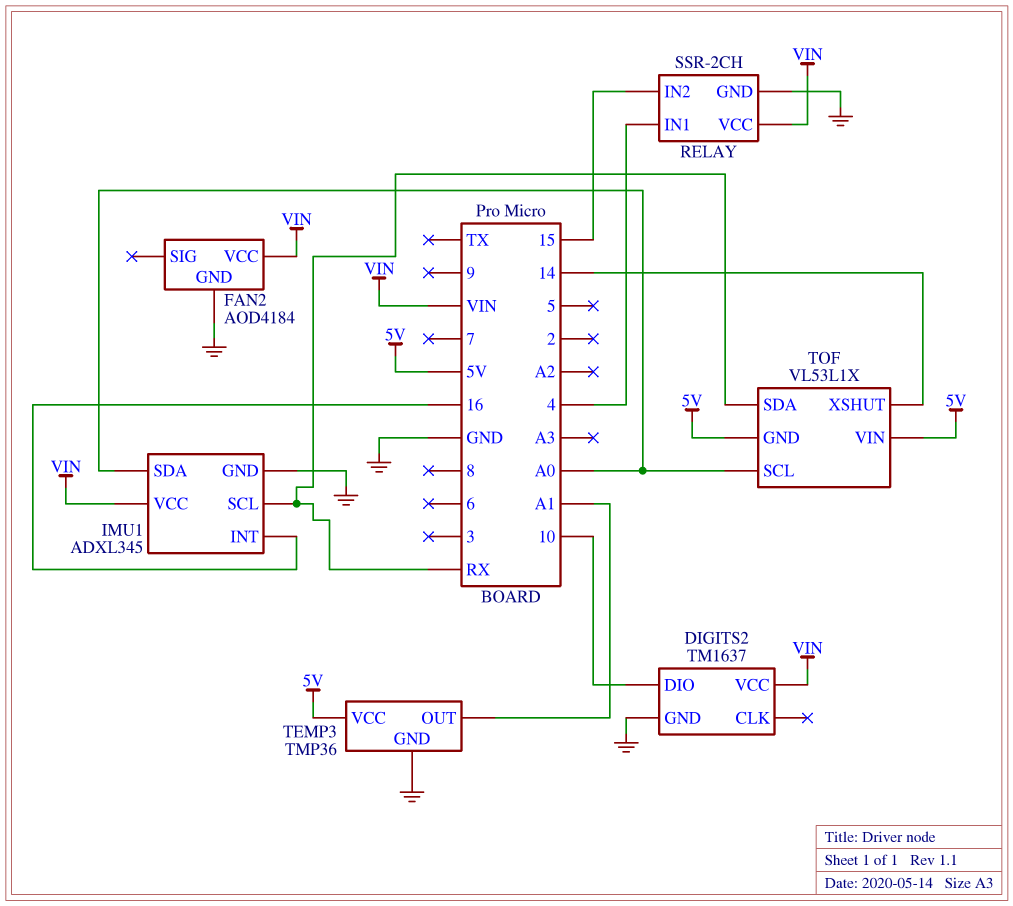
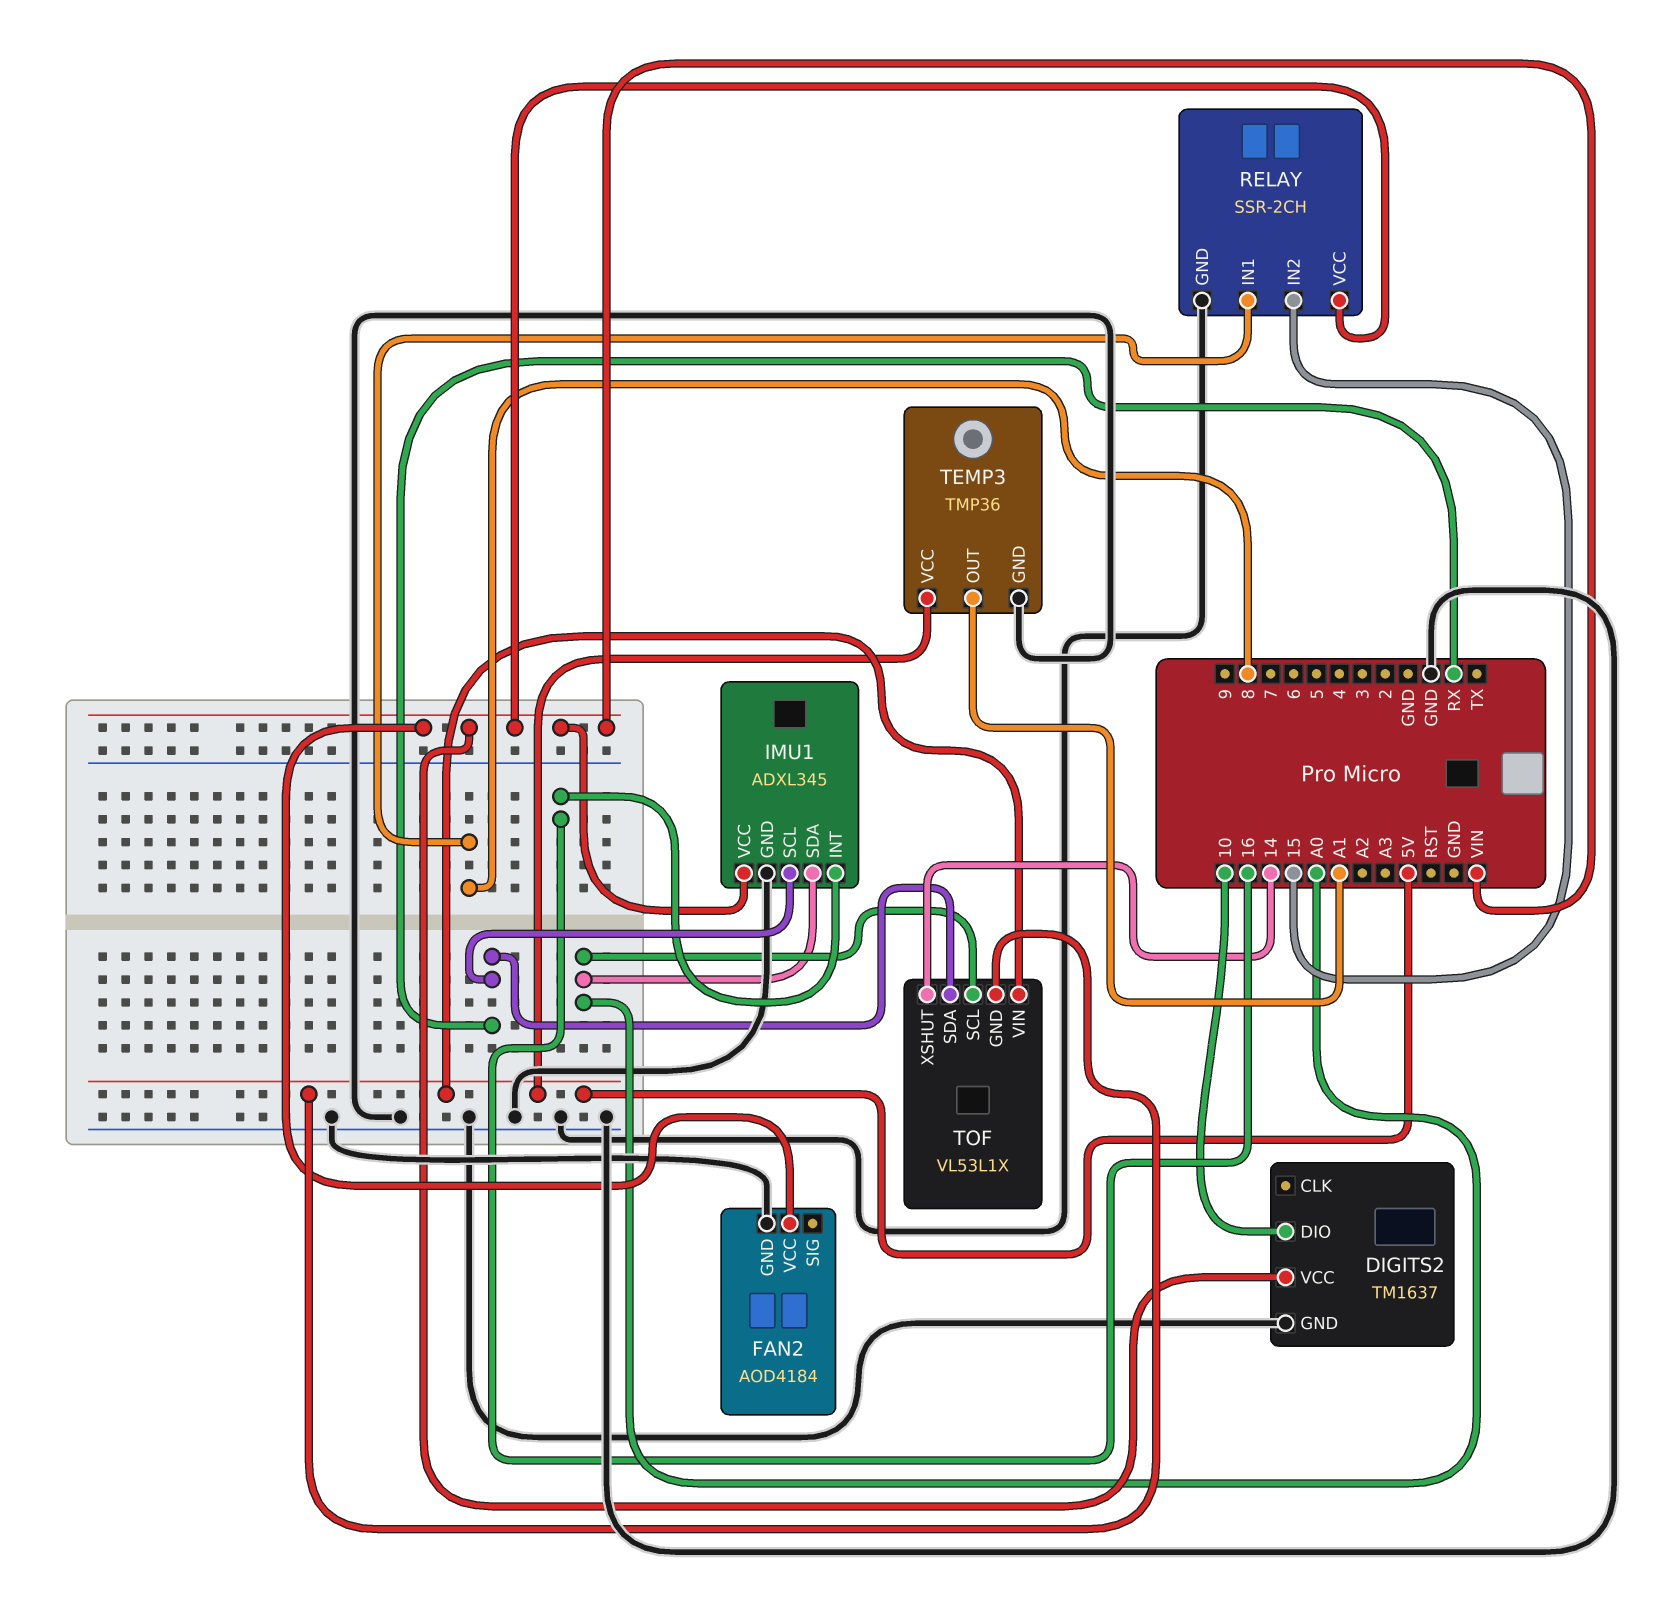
RELAY pin IN1: 4 -> 8

